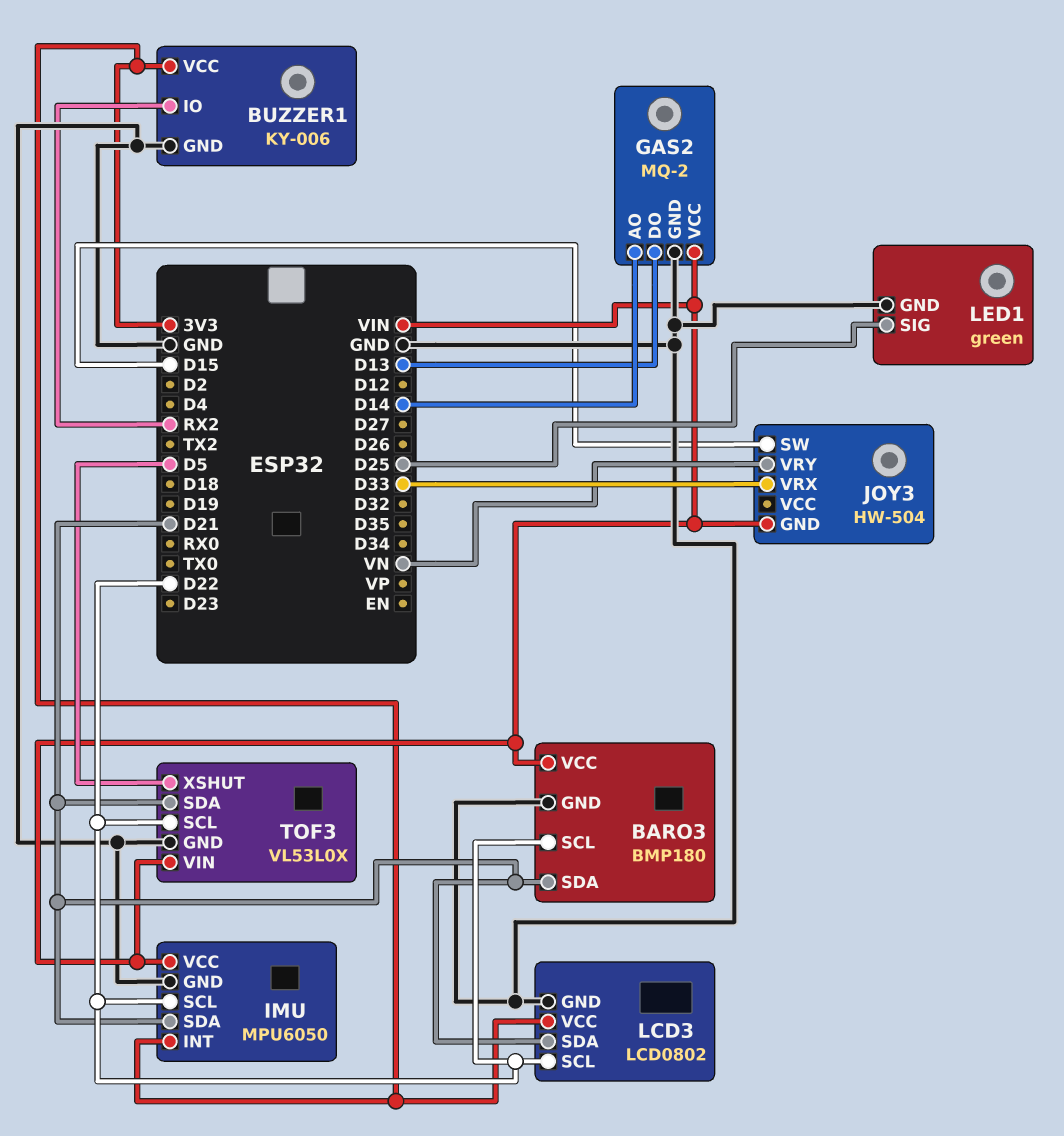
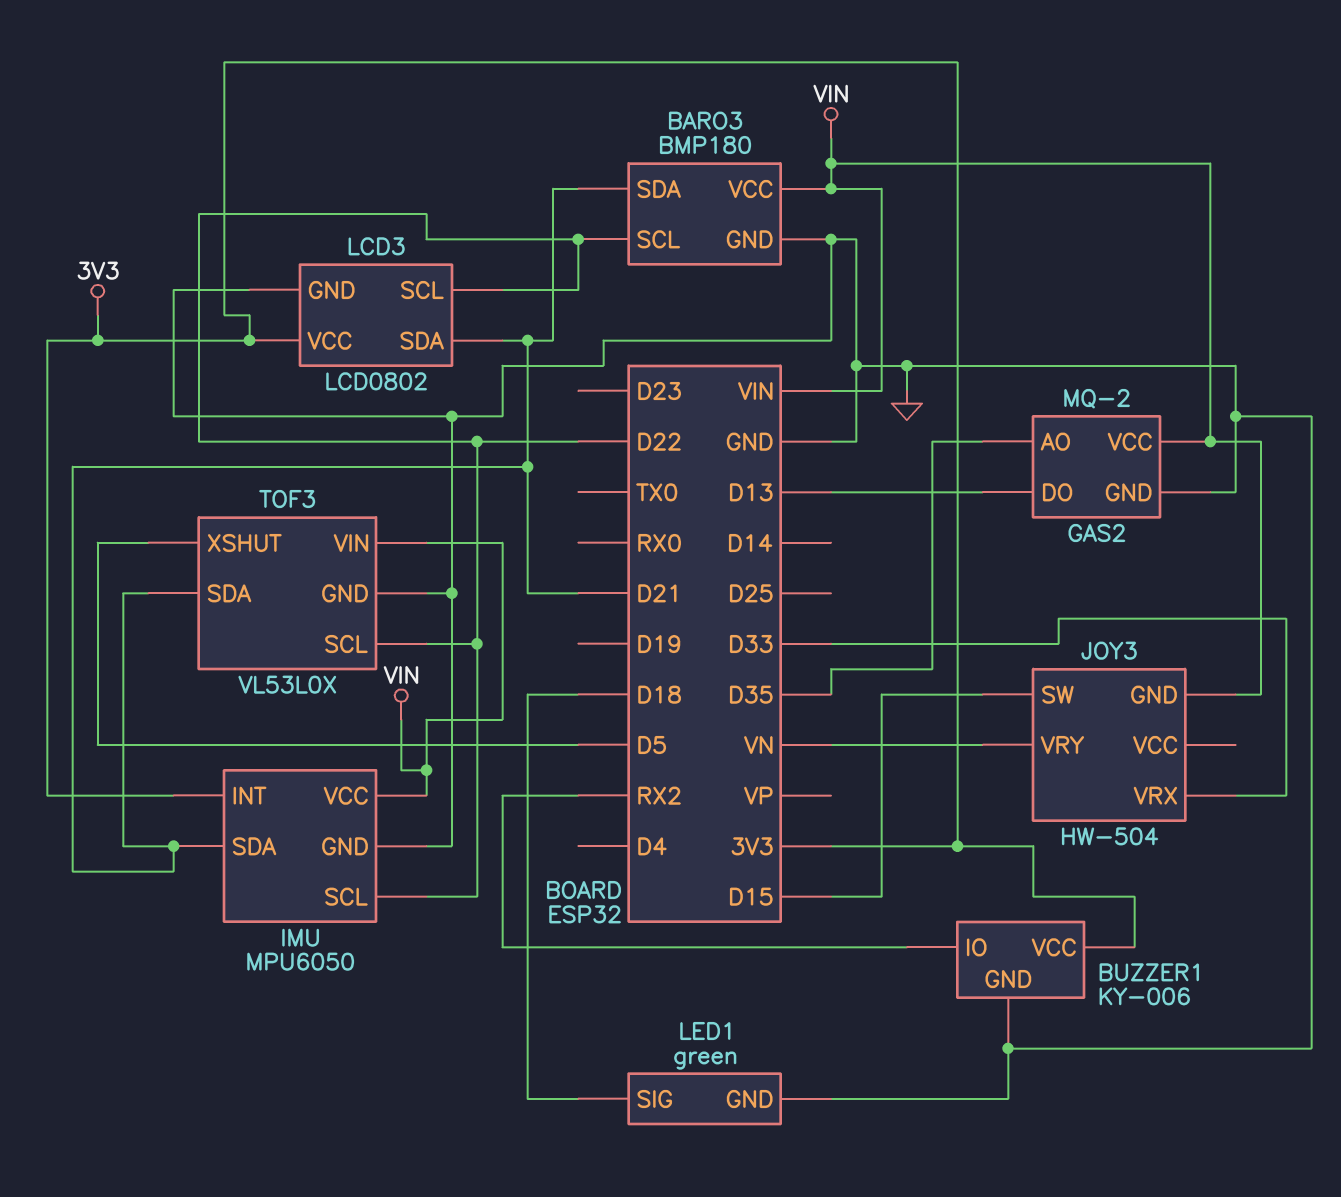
GAS2 pin AO: D14 -> D35
LED1 pin SIG: D25 -> D18

